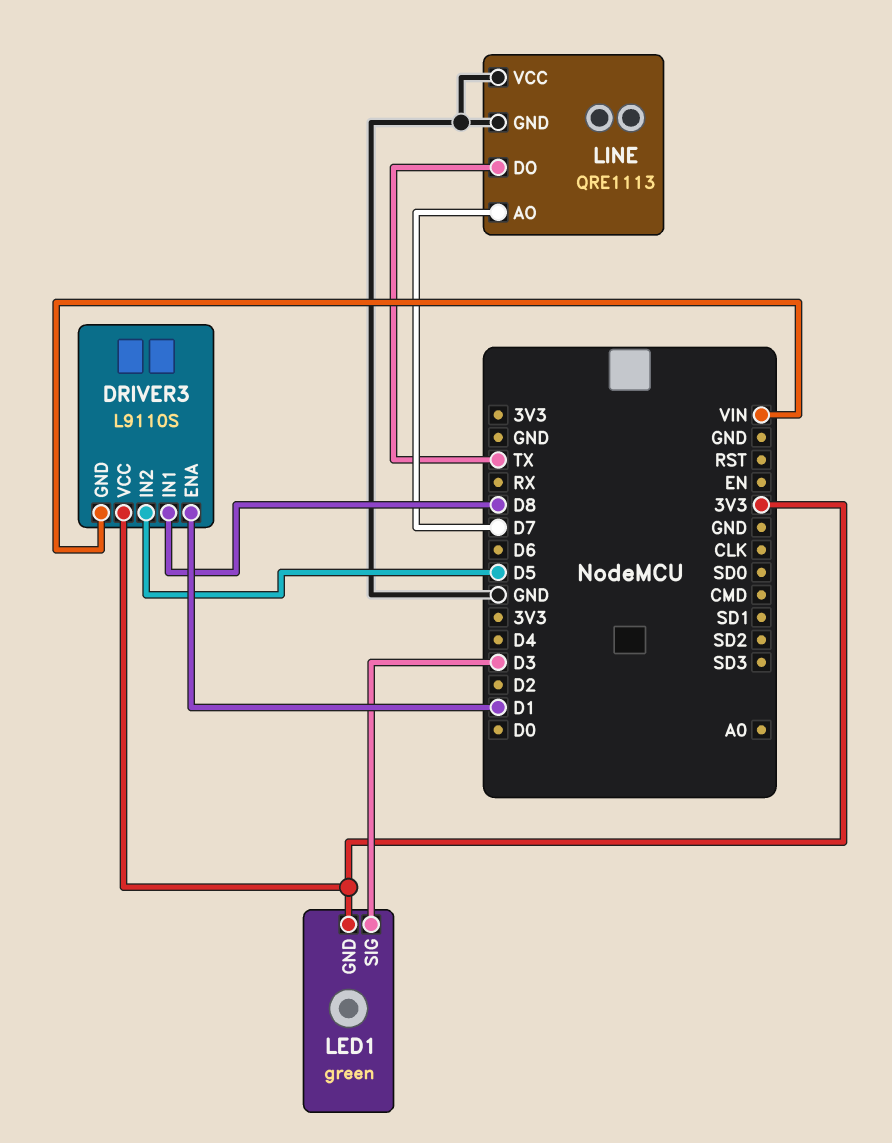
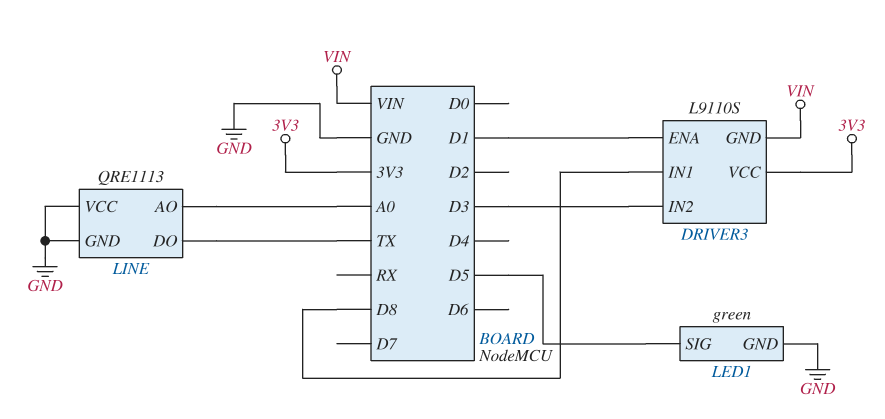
DRIVER3 pin IN2: D5 -> D3
LED1 pin GND: 3V3 -> GND
LED1 pin SIG: D3 -> D5
LINE pin AO: D7 -> A0

